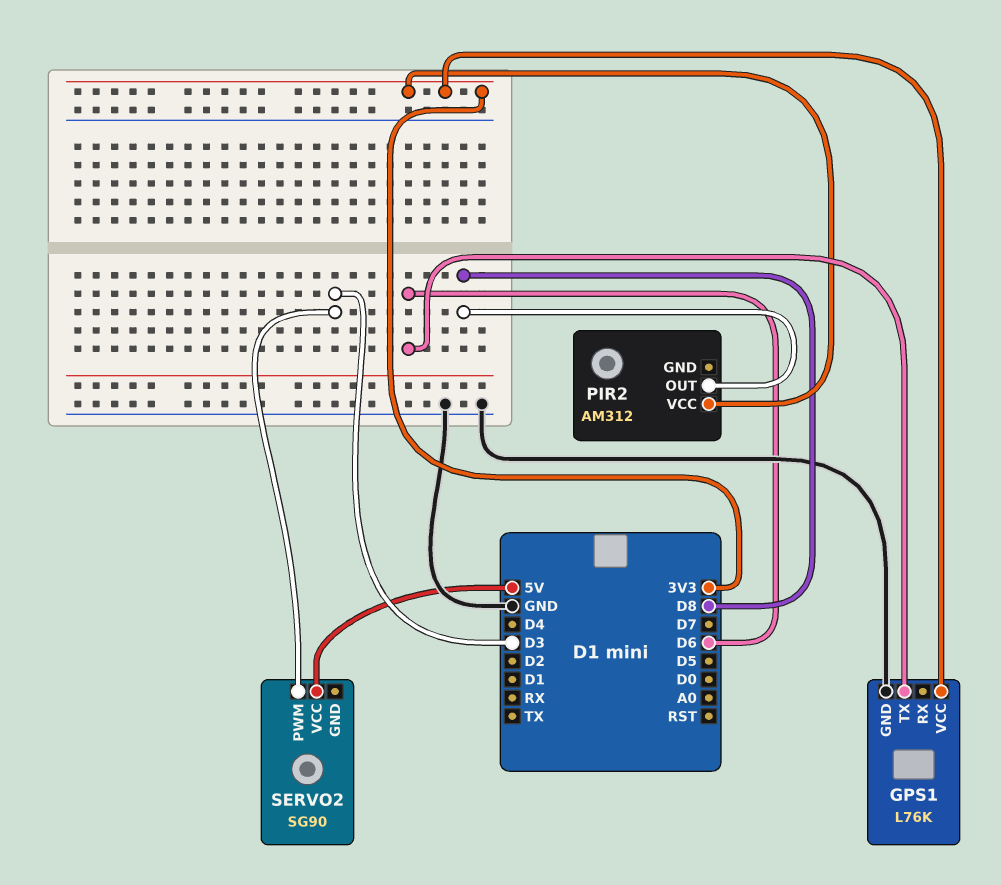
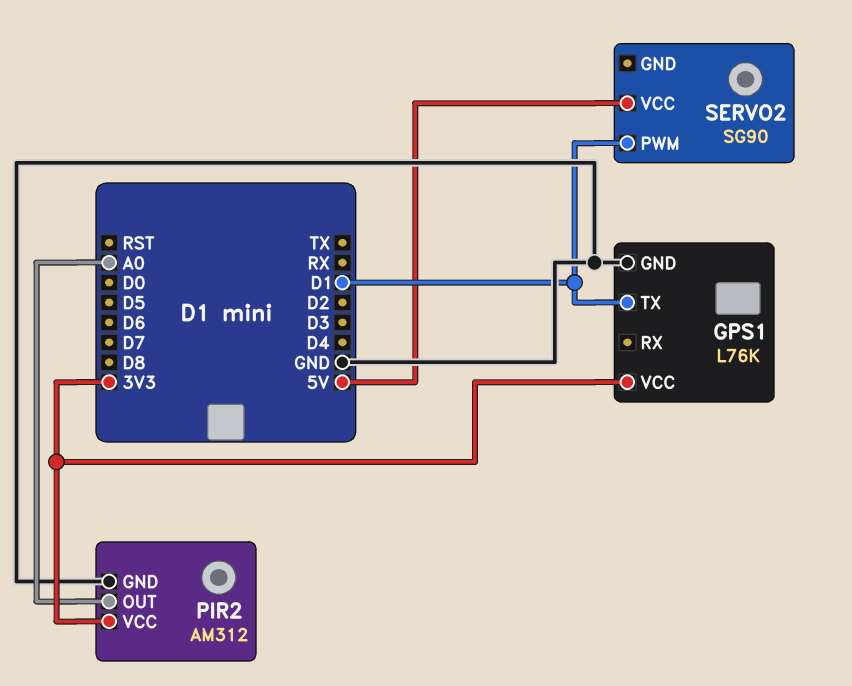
GPS1 pin TX: D6 -> D1
PIR2 pin GND: none -> GND
PIR2 pin OUT: D8 -> A0
SERVO2 pin PWM: D3 -> D1

